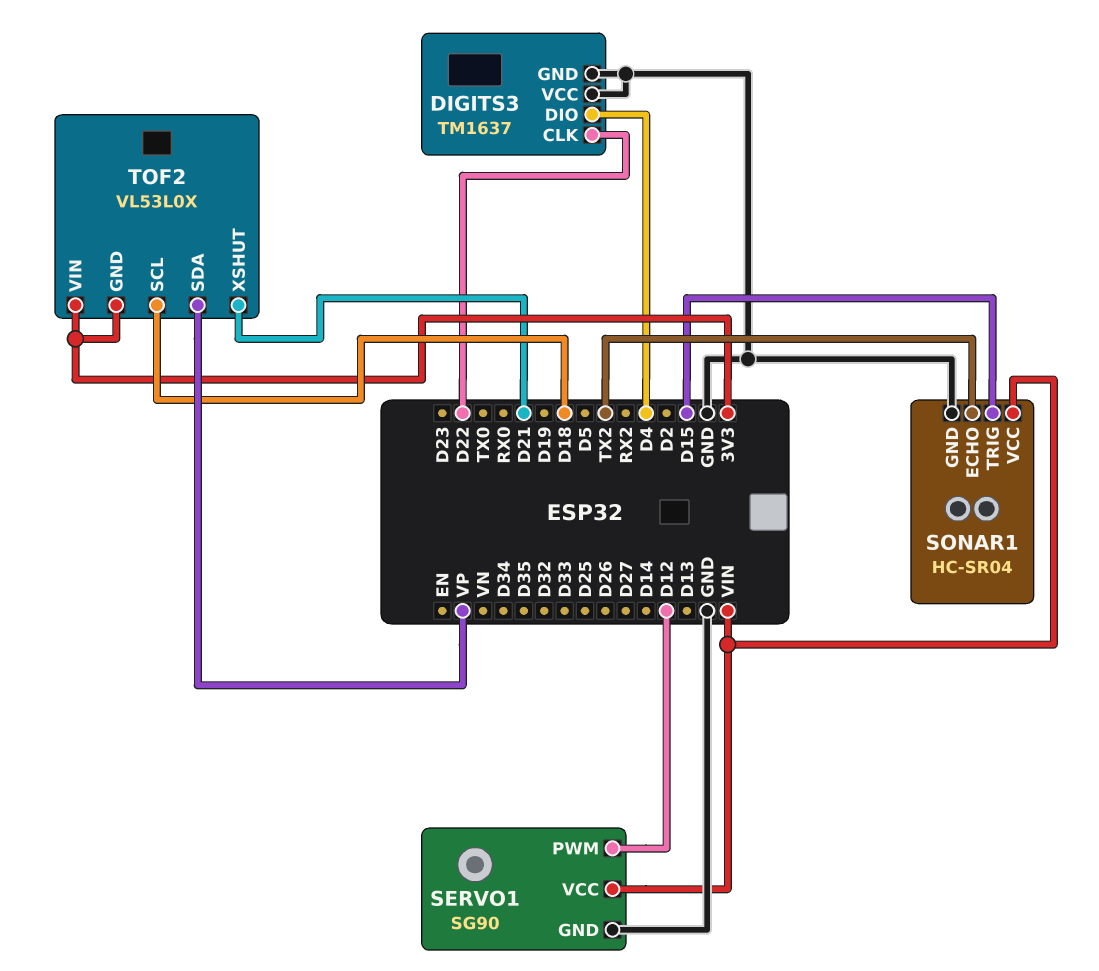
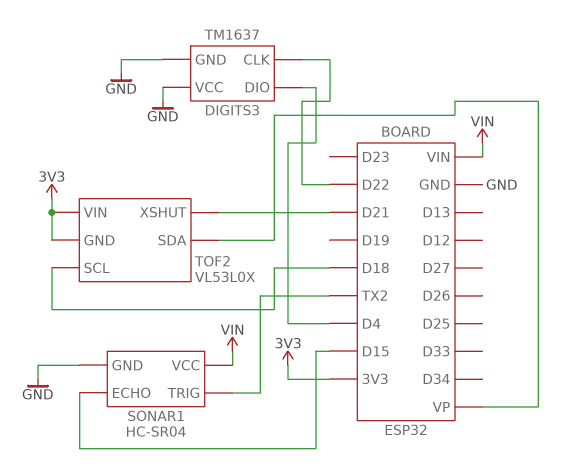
SERVO1: SG90 -> none
SERVO1 pin GND: GND -> none
SERVO1 pin PWM: D12 -> none
SERVO1 pin VCC: VIN -> none
SONAR1 pin ECHO: TX2 -> D15
SONAR1 pin TRIG: D15 -> TX2

